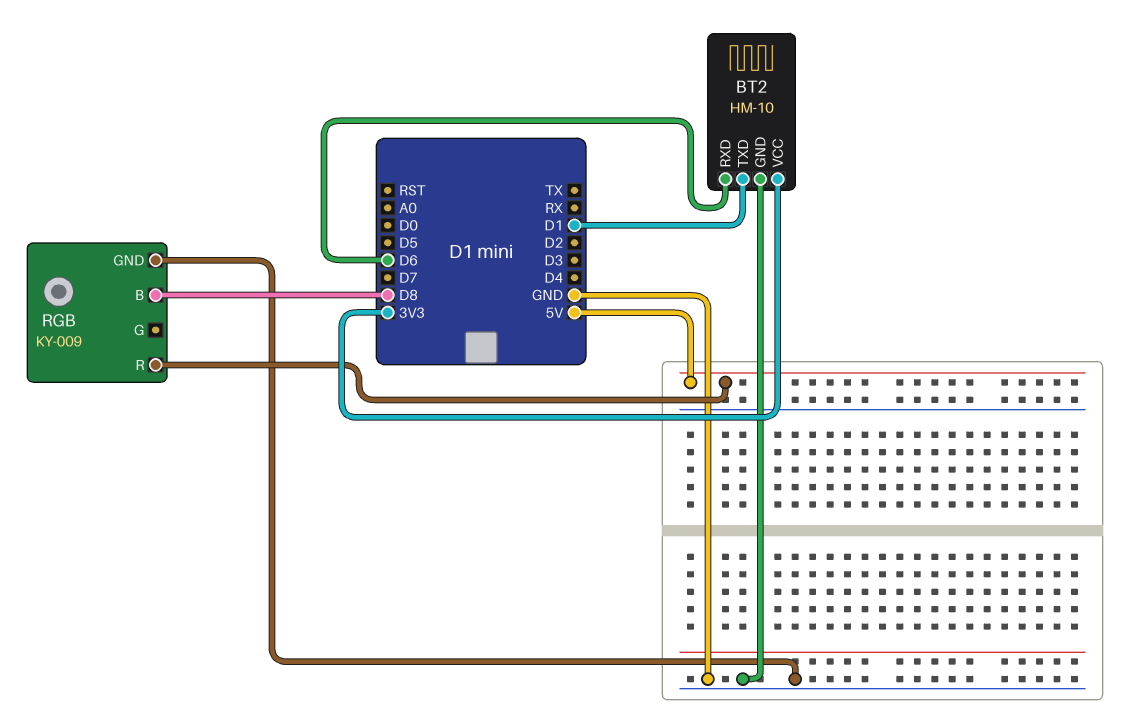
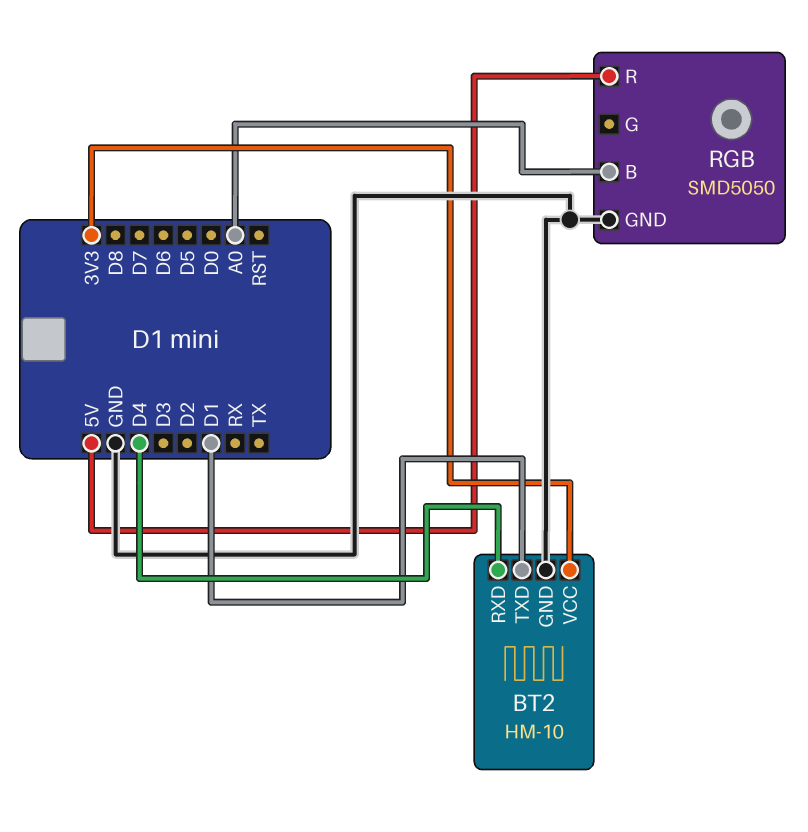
BT2 pin RXD: D6 -> D4
RGB: KY-009 -> SMD5050
RGB pin B: D8 -> A0

